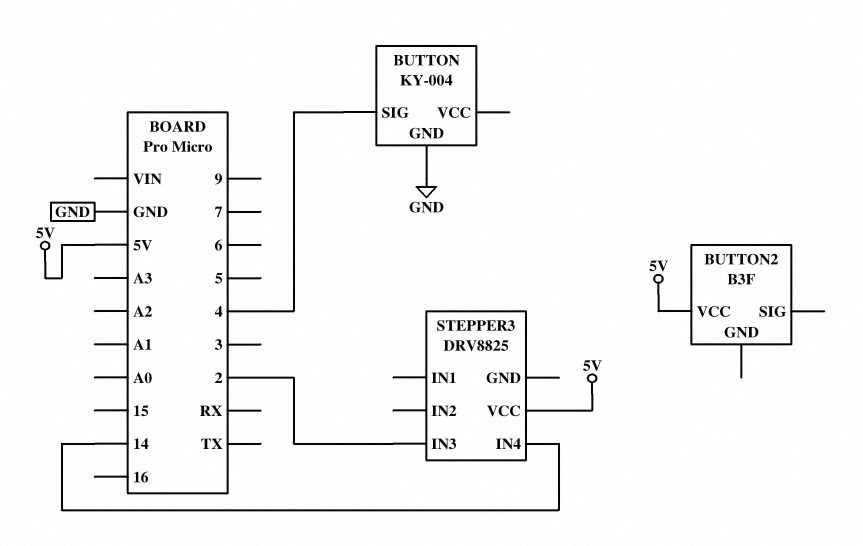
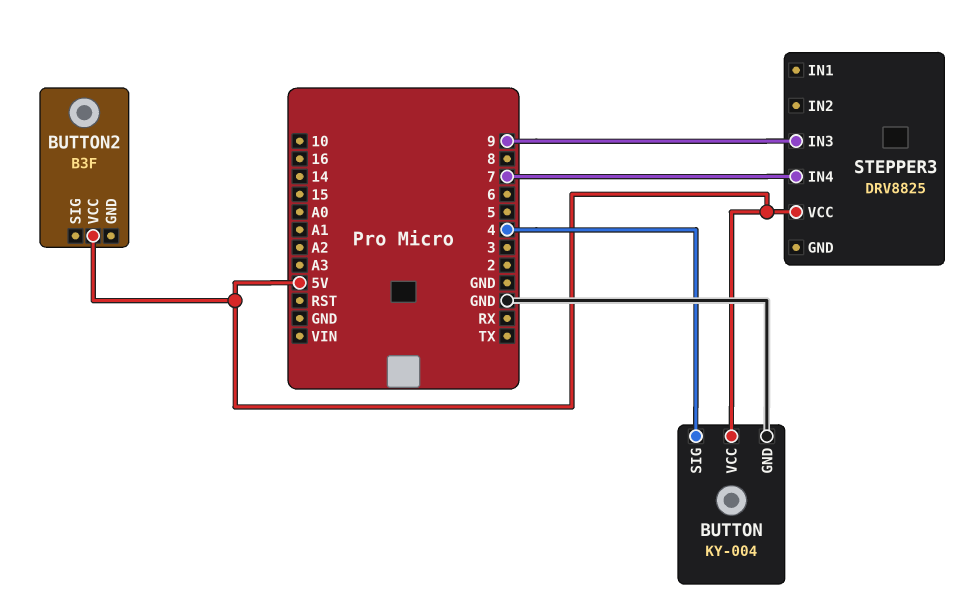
BUTTON pin VCC: none -> 5V
STEPPER3 pin IN3: 2 -> 9
STEPPER3 pin IN4: 14 -> 7

